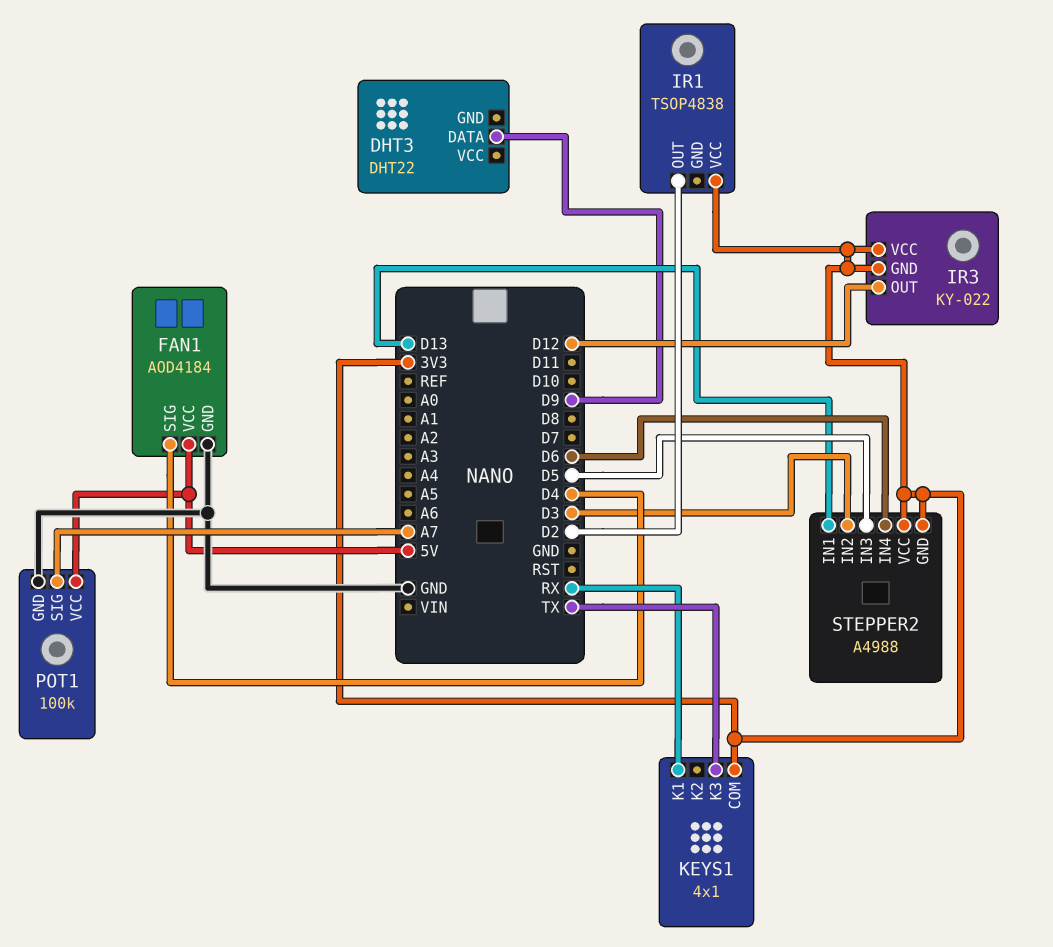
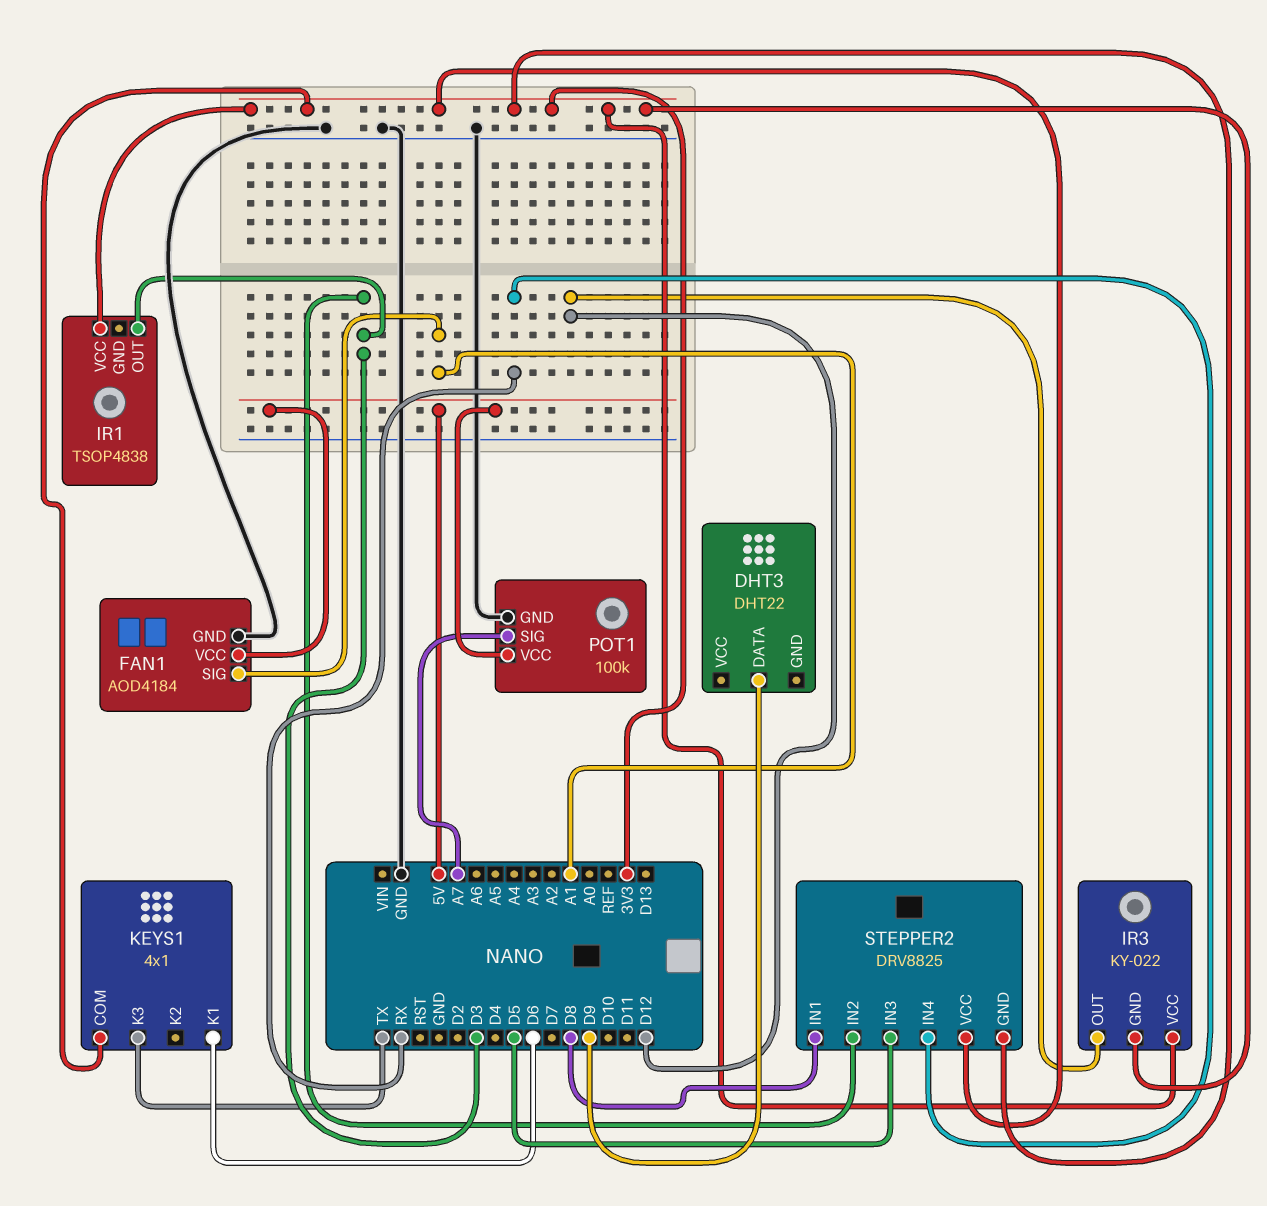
FAN1 pin SIG: D4 -> A1
IR1 pin OUT: D2 -> D3
KEYS1 pin K1: RX -> D6
STEPPER2: A4988 -> DRV8825
STEPPER2 pin IN1: D13 -> D8
STEPPER2 pin IN4: D6 -> RX

